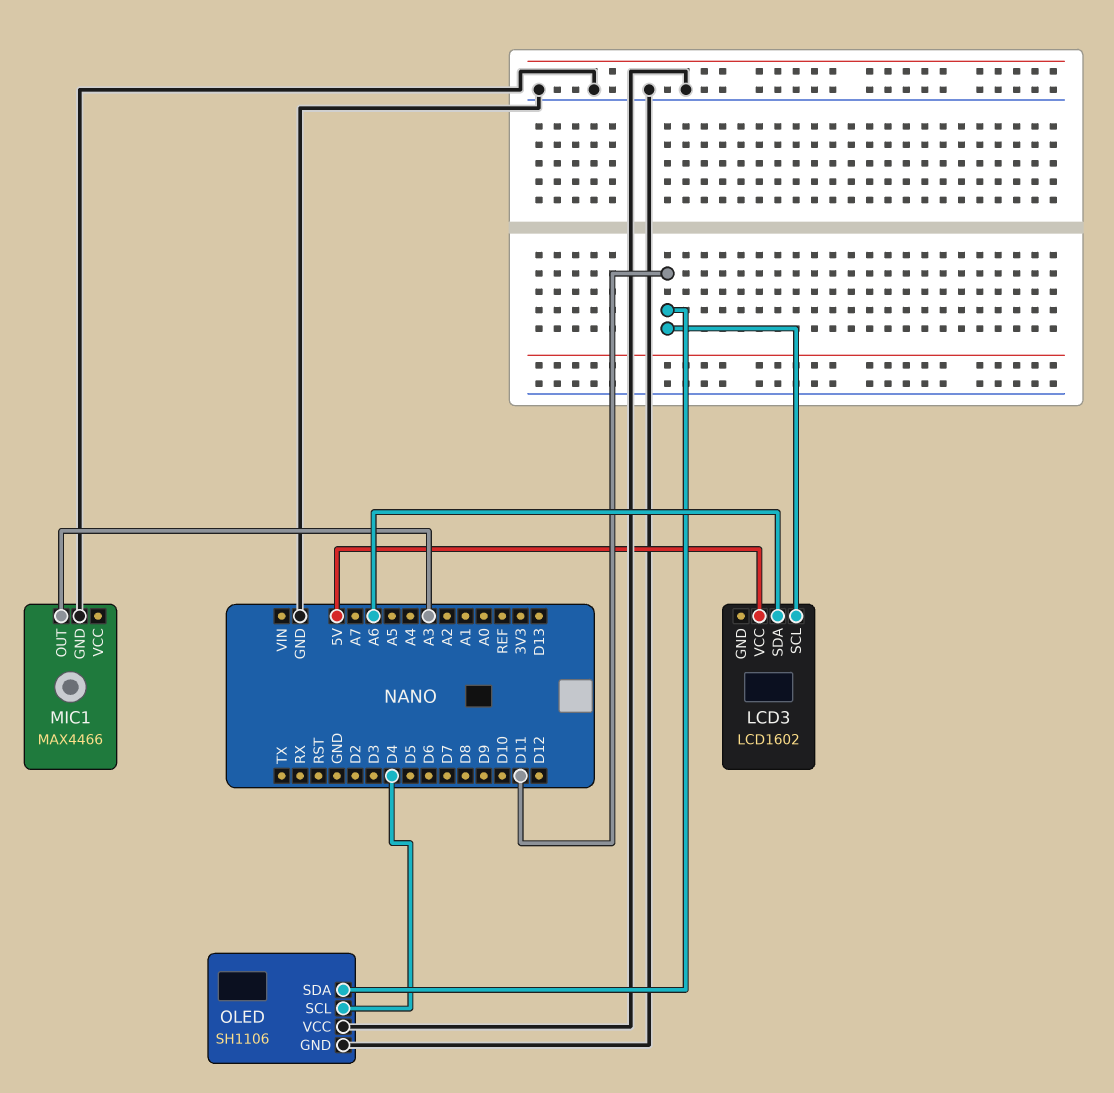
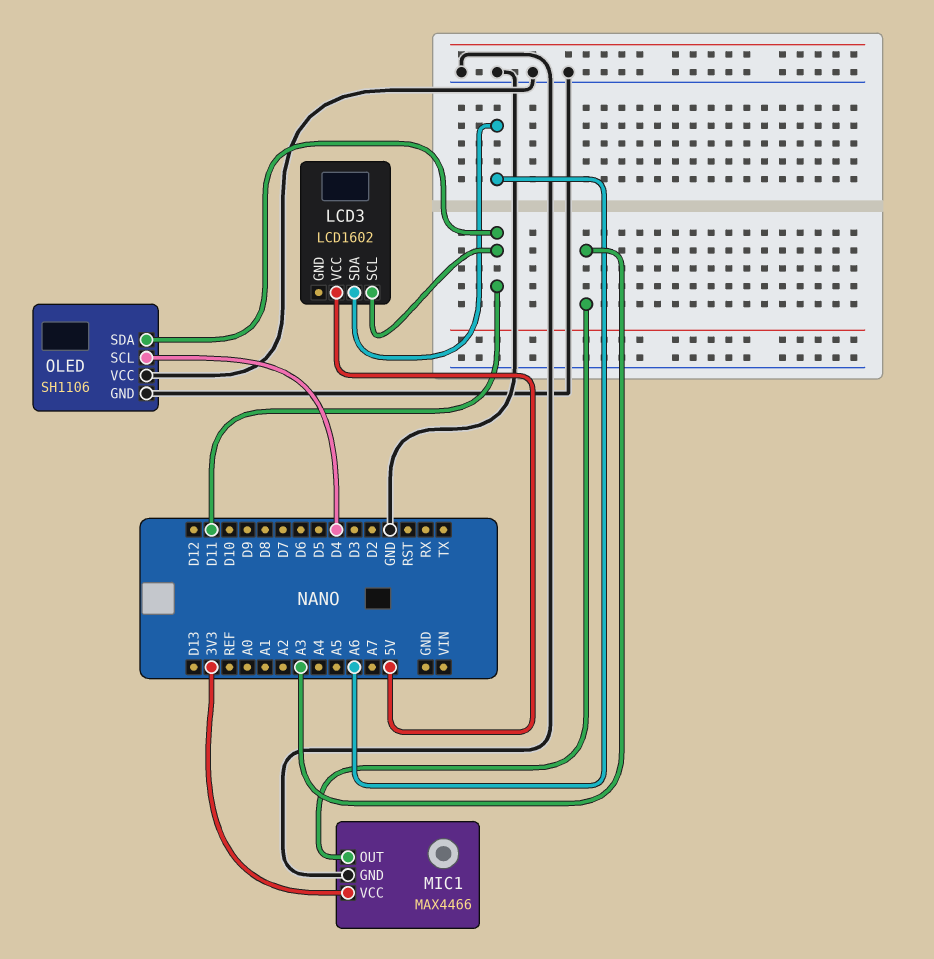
MIC1 pin VCC: none -> 3V3

